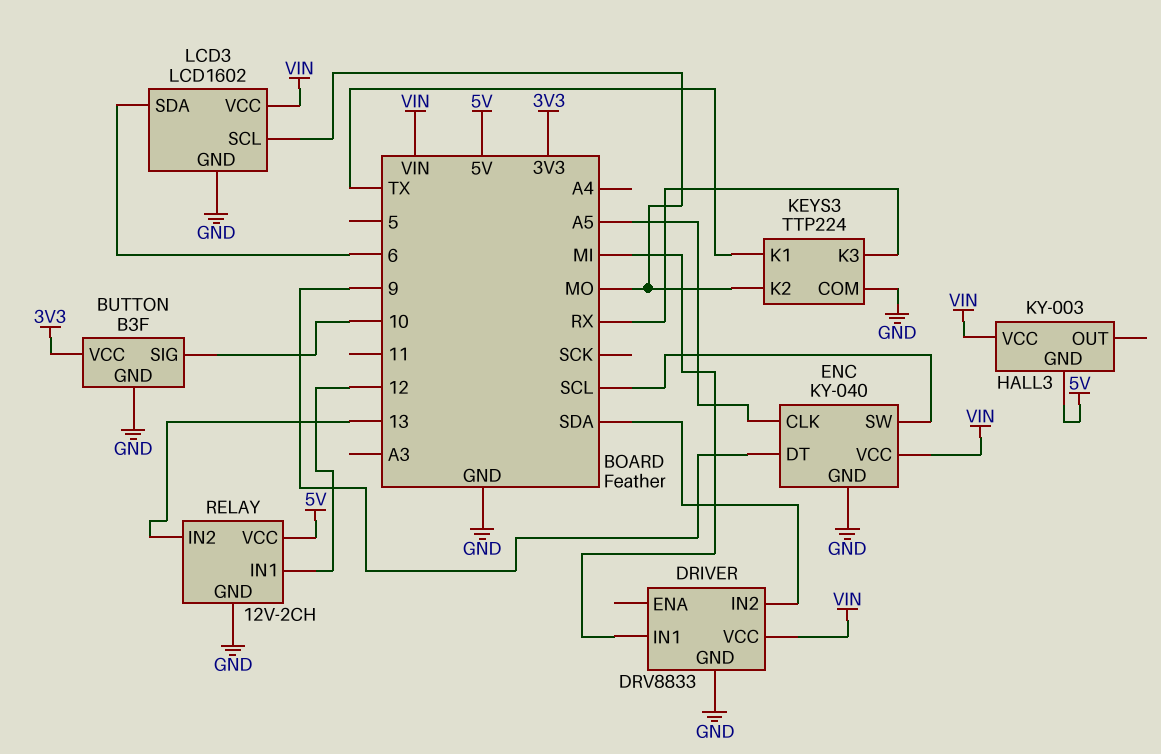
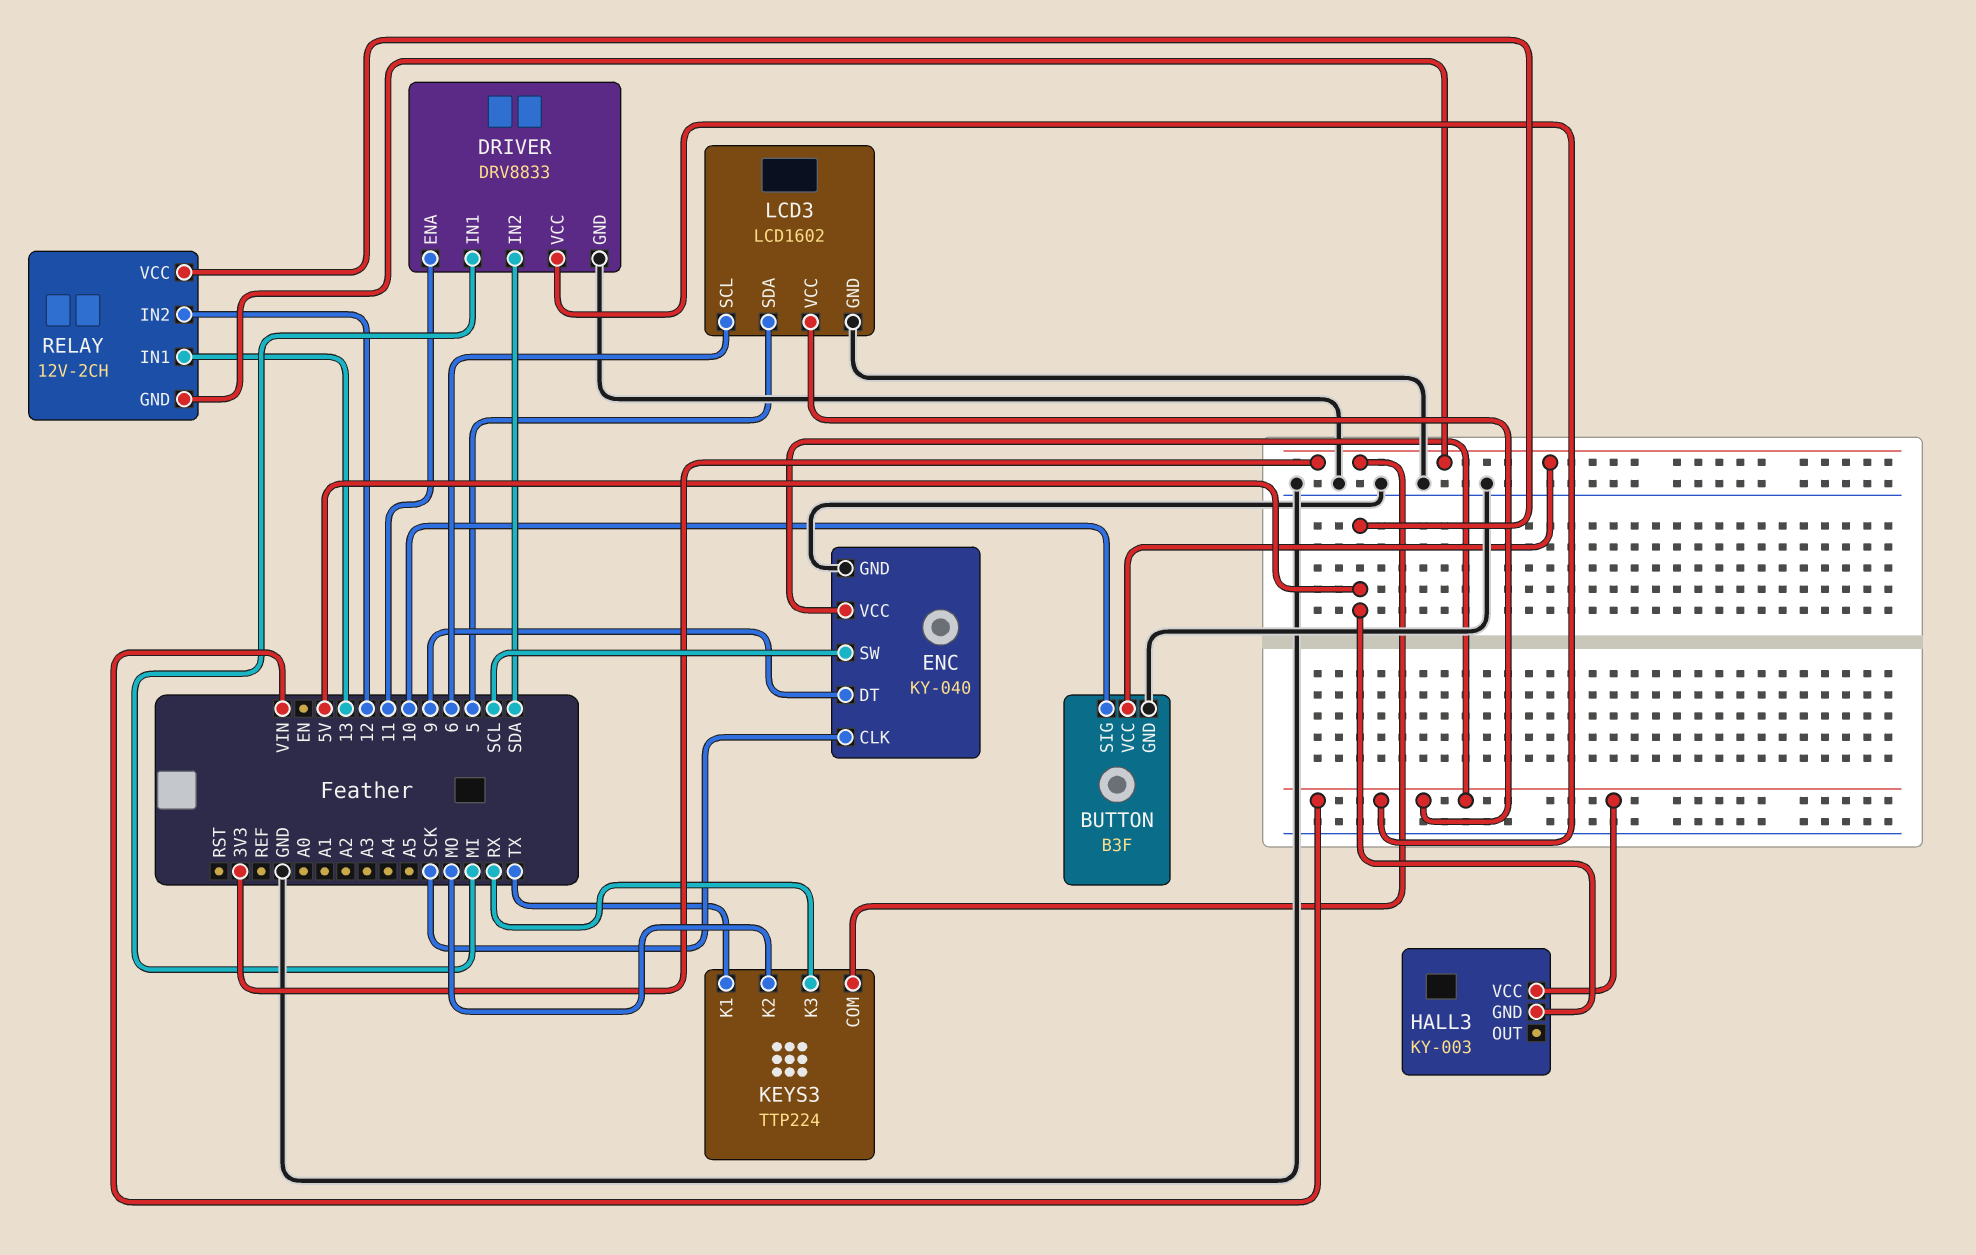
DRIVER pin ENA: none -> 11
ENC pin CLK: A5 -> SCK
KEYS3 pin COM: GND -> 3V3
LCD3 pin SCL: MO -> 6
LCD3 pin SDA: 6 -> 5
RELAY pin GND: GND -> 3V3
RELAY pin IN1: 12 -> 13
RELAY pin IN2: 13 -> 12

